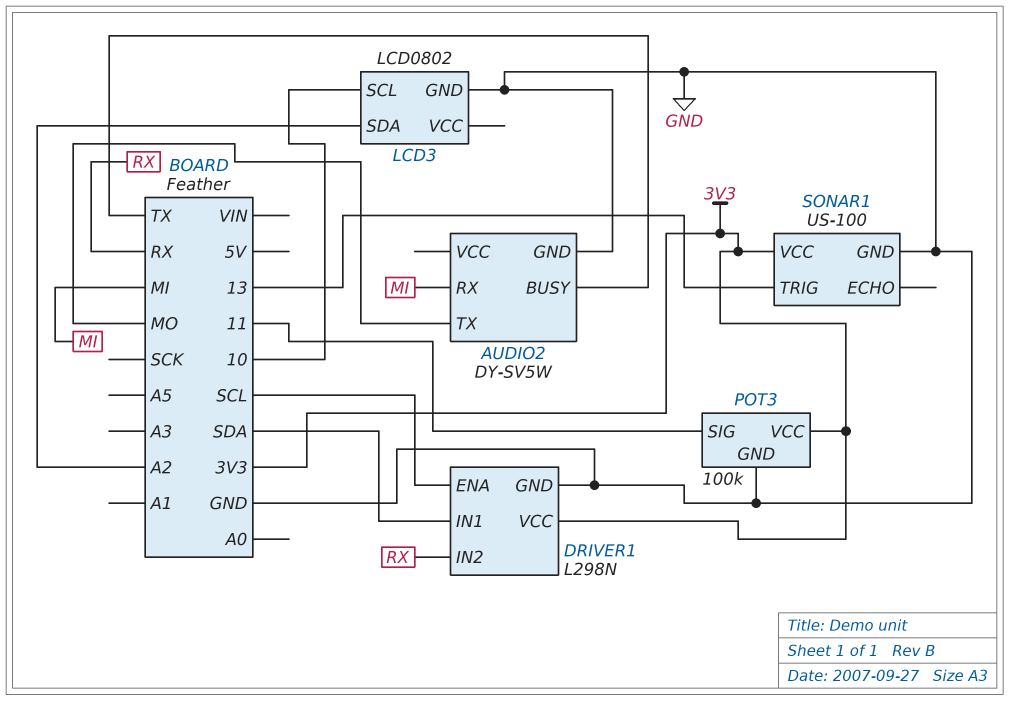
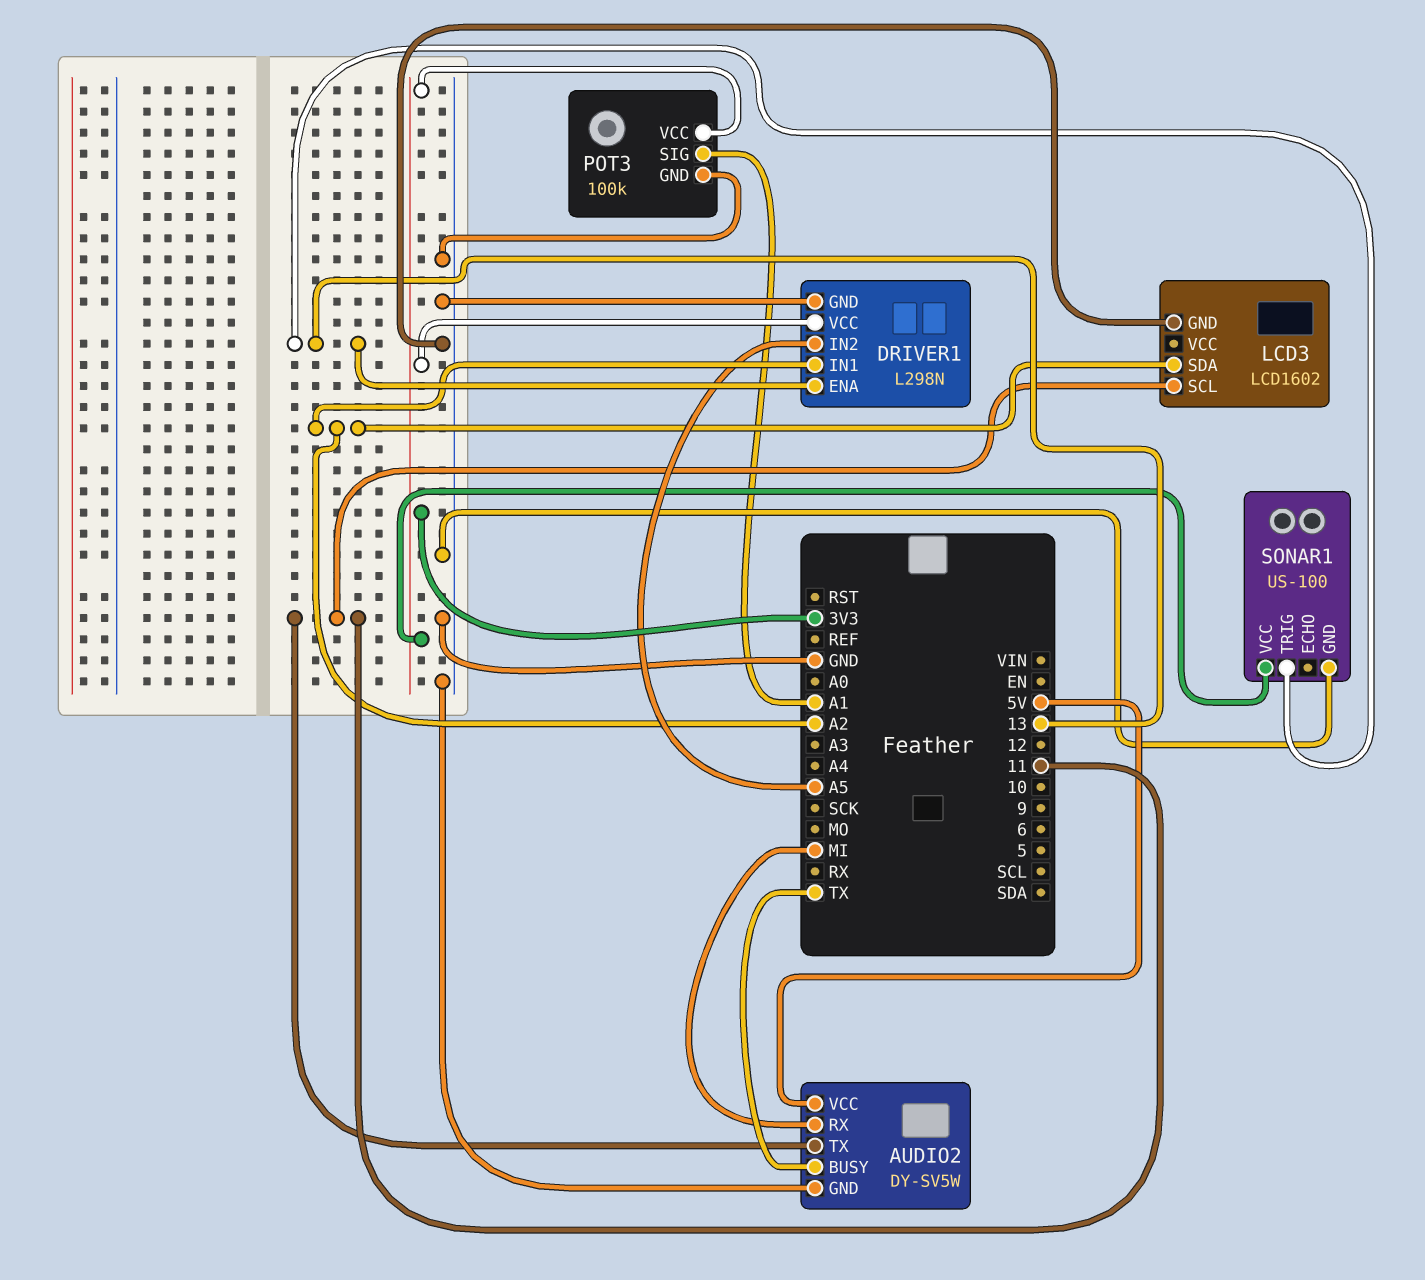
AUDIO2 pin TX: MO -> 11
AUDIO2 pin VCC: none -> 5V
DRIVER1 pin ENA: SCL -> 13
DRIVER1 pin IN1: SDA -> A2
DRIVER1 pin IN2: RX -> A5
LCD3: LCD0802 -> LCD1602
LCD3 pin SCL: 10 -> 11
POT3 pin SIG: 11 -> A1

